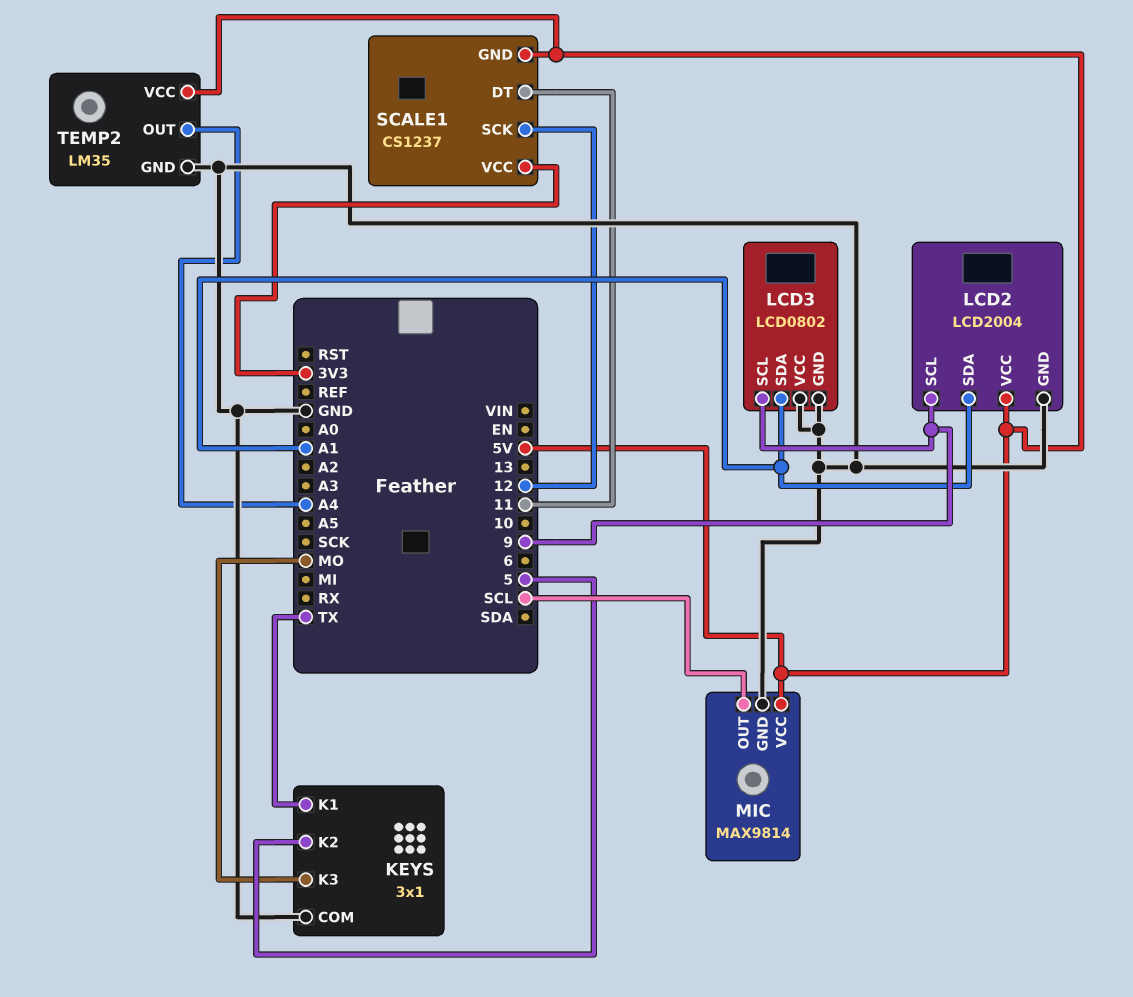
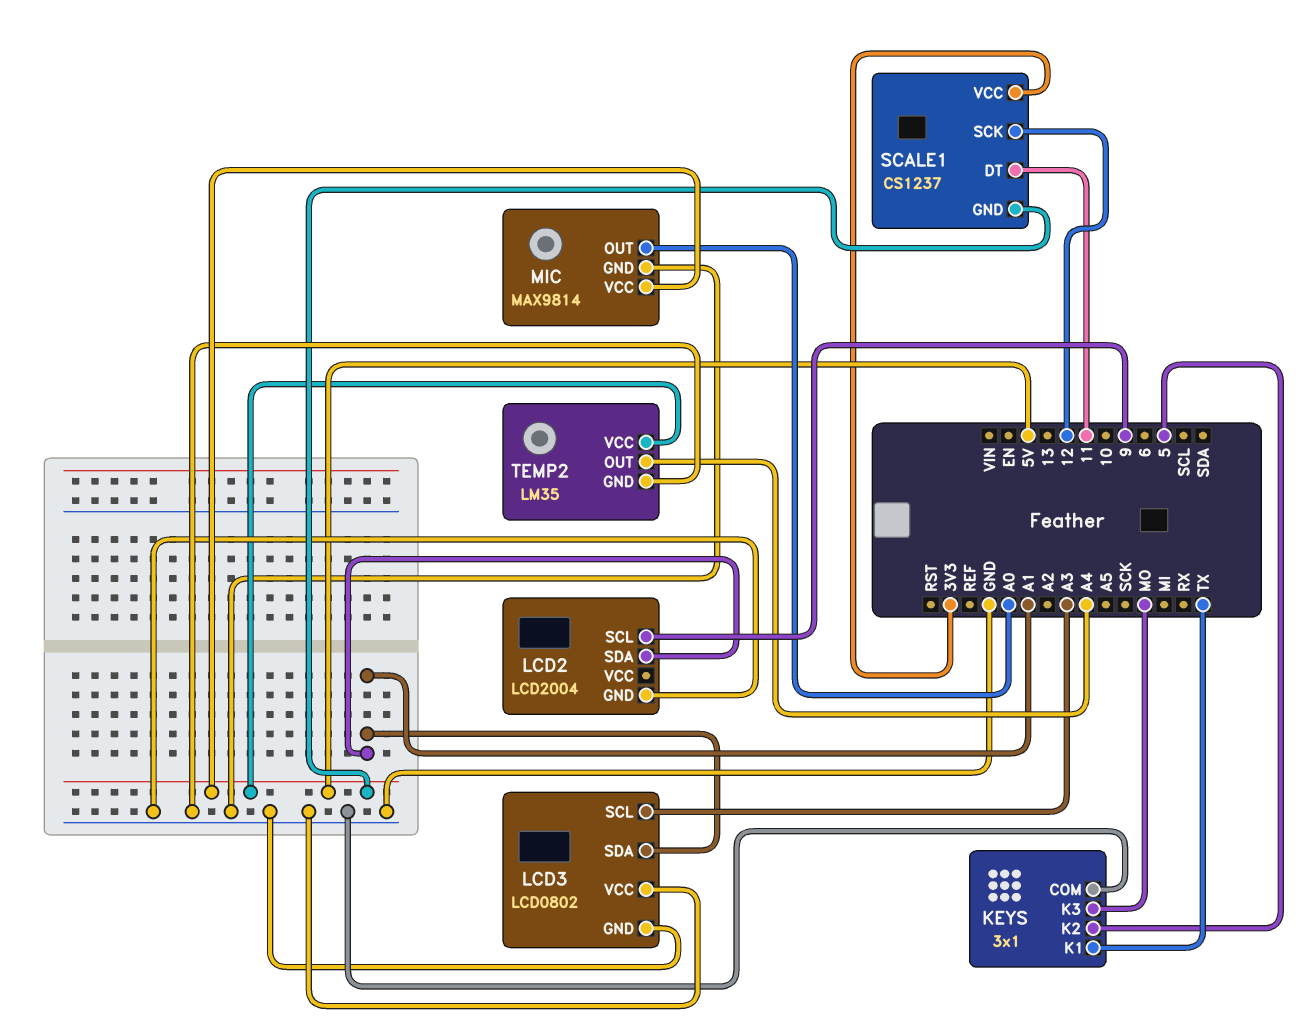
LCD2 pin VCC: 5V -> none
LCD3 pin SCL: 9 -> A3
MIC pin OUT: SCL -> A0

